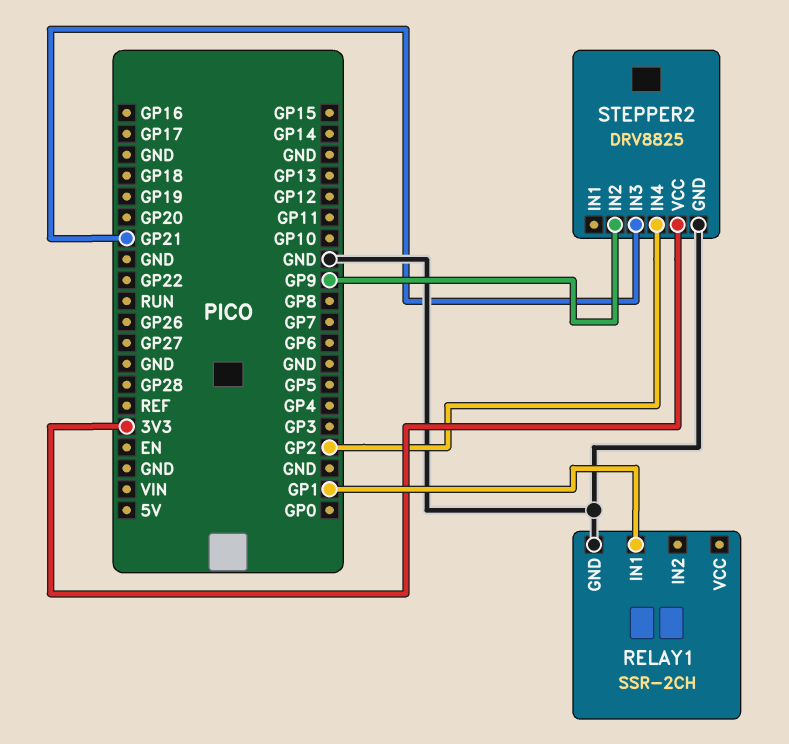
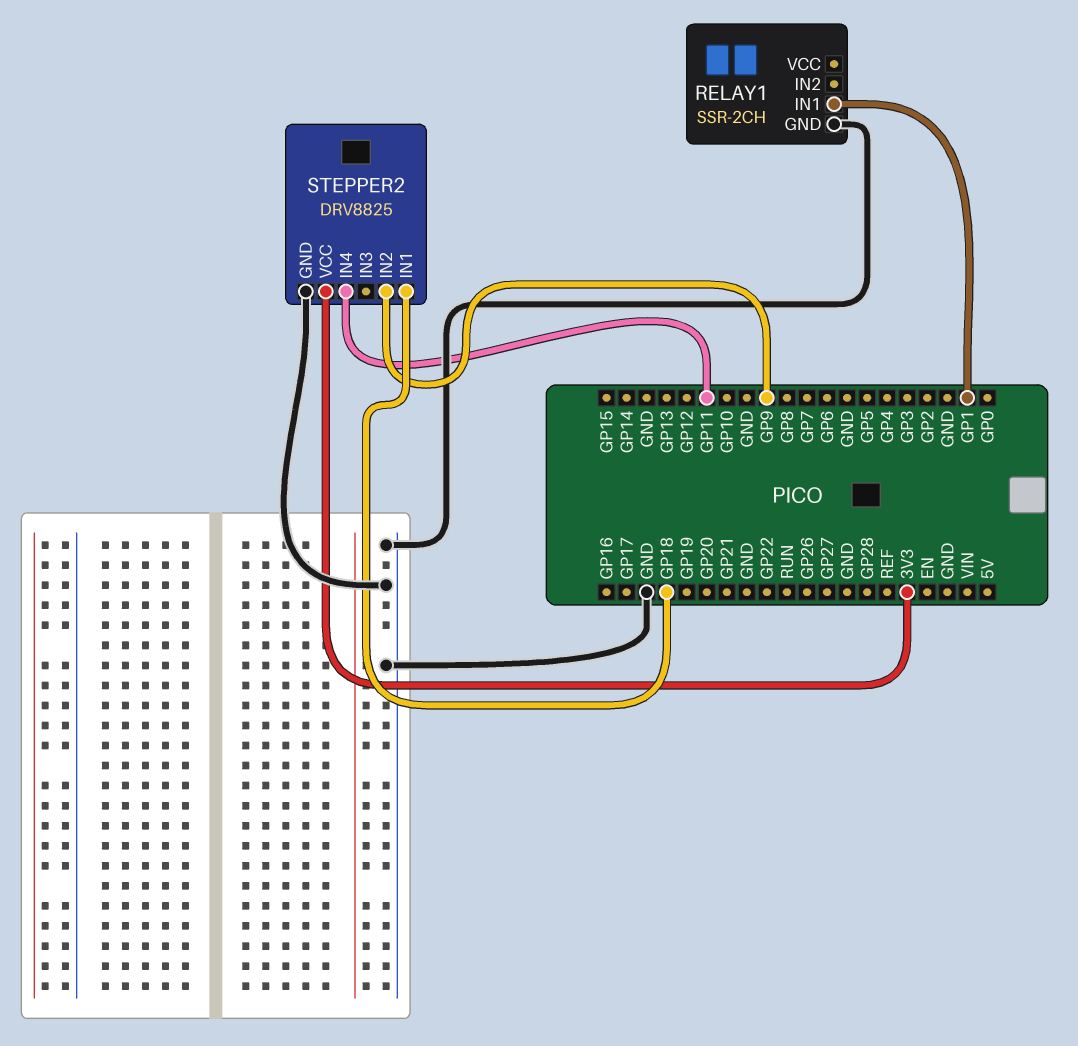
STEPPER2 pin IN1: none -> GP18
STEPPER2 pin IN3: GP21 -> none
STEPPER2 pin IN4: GP2 -> GP11

